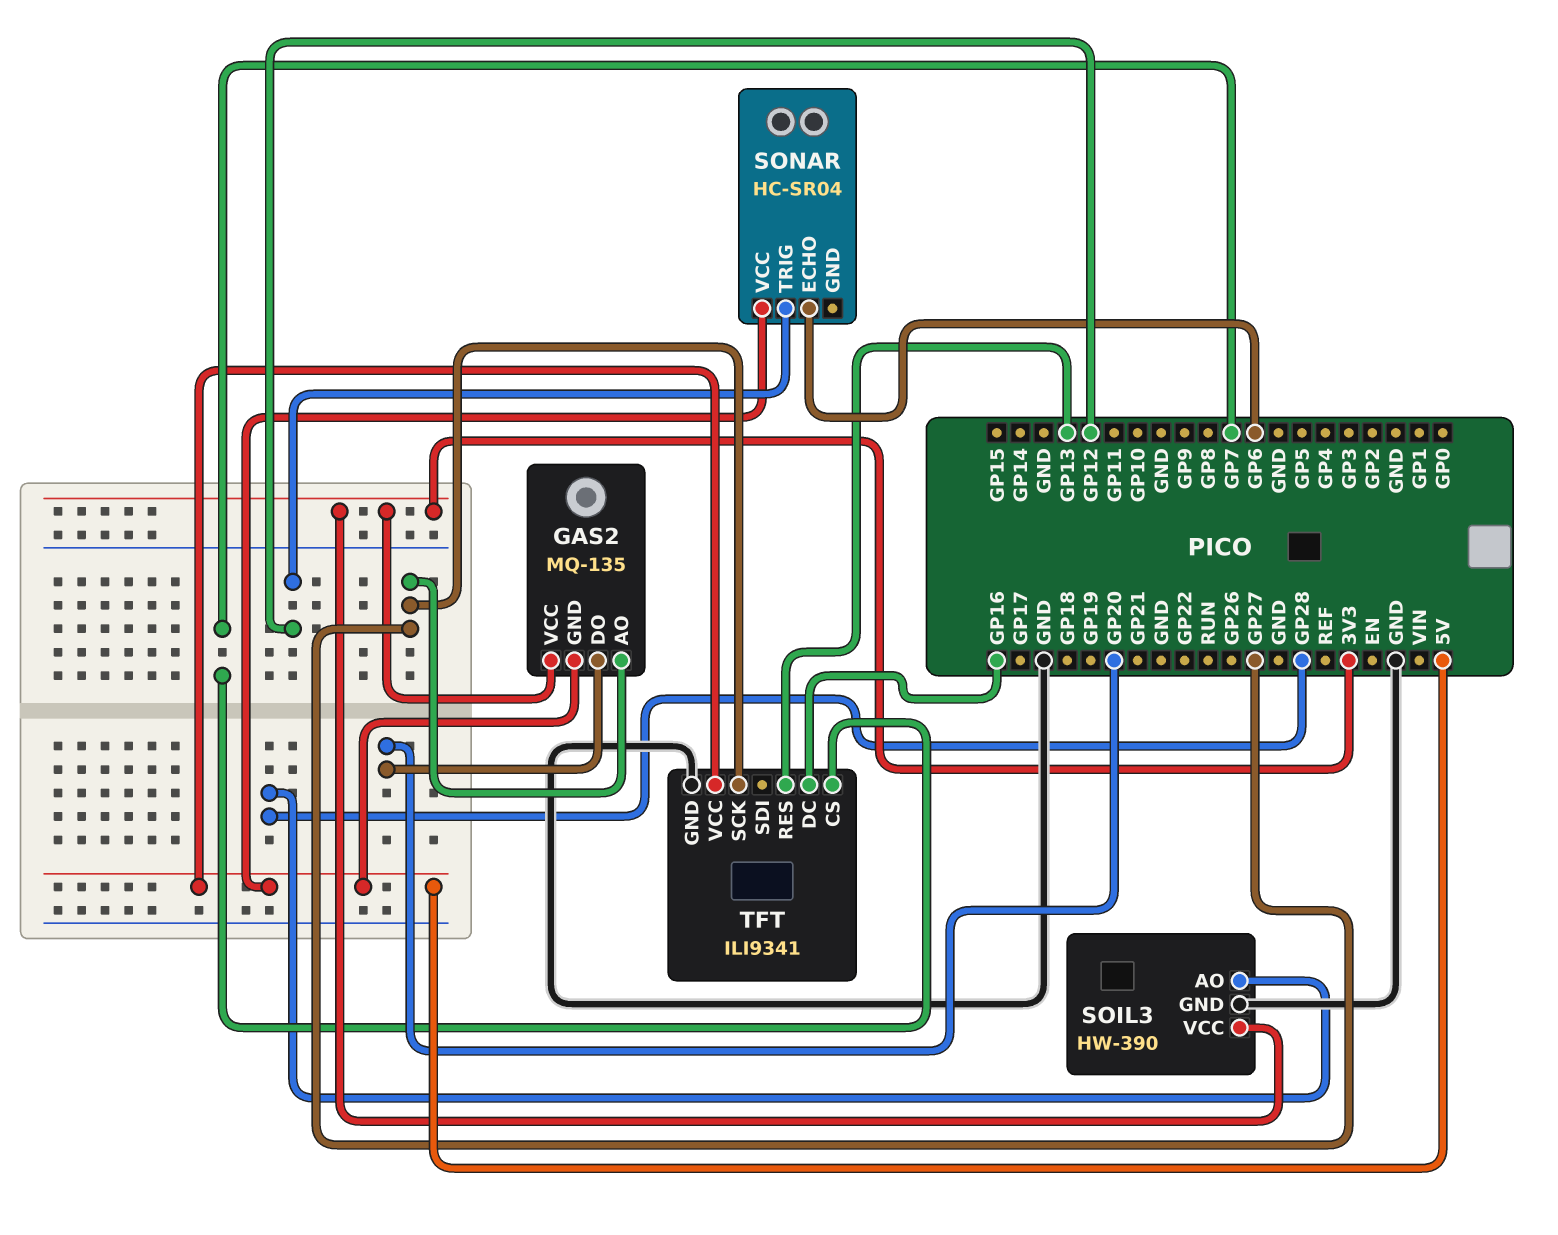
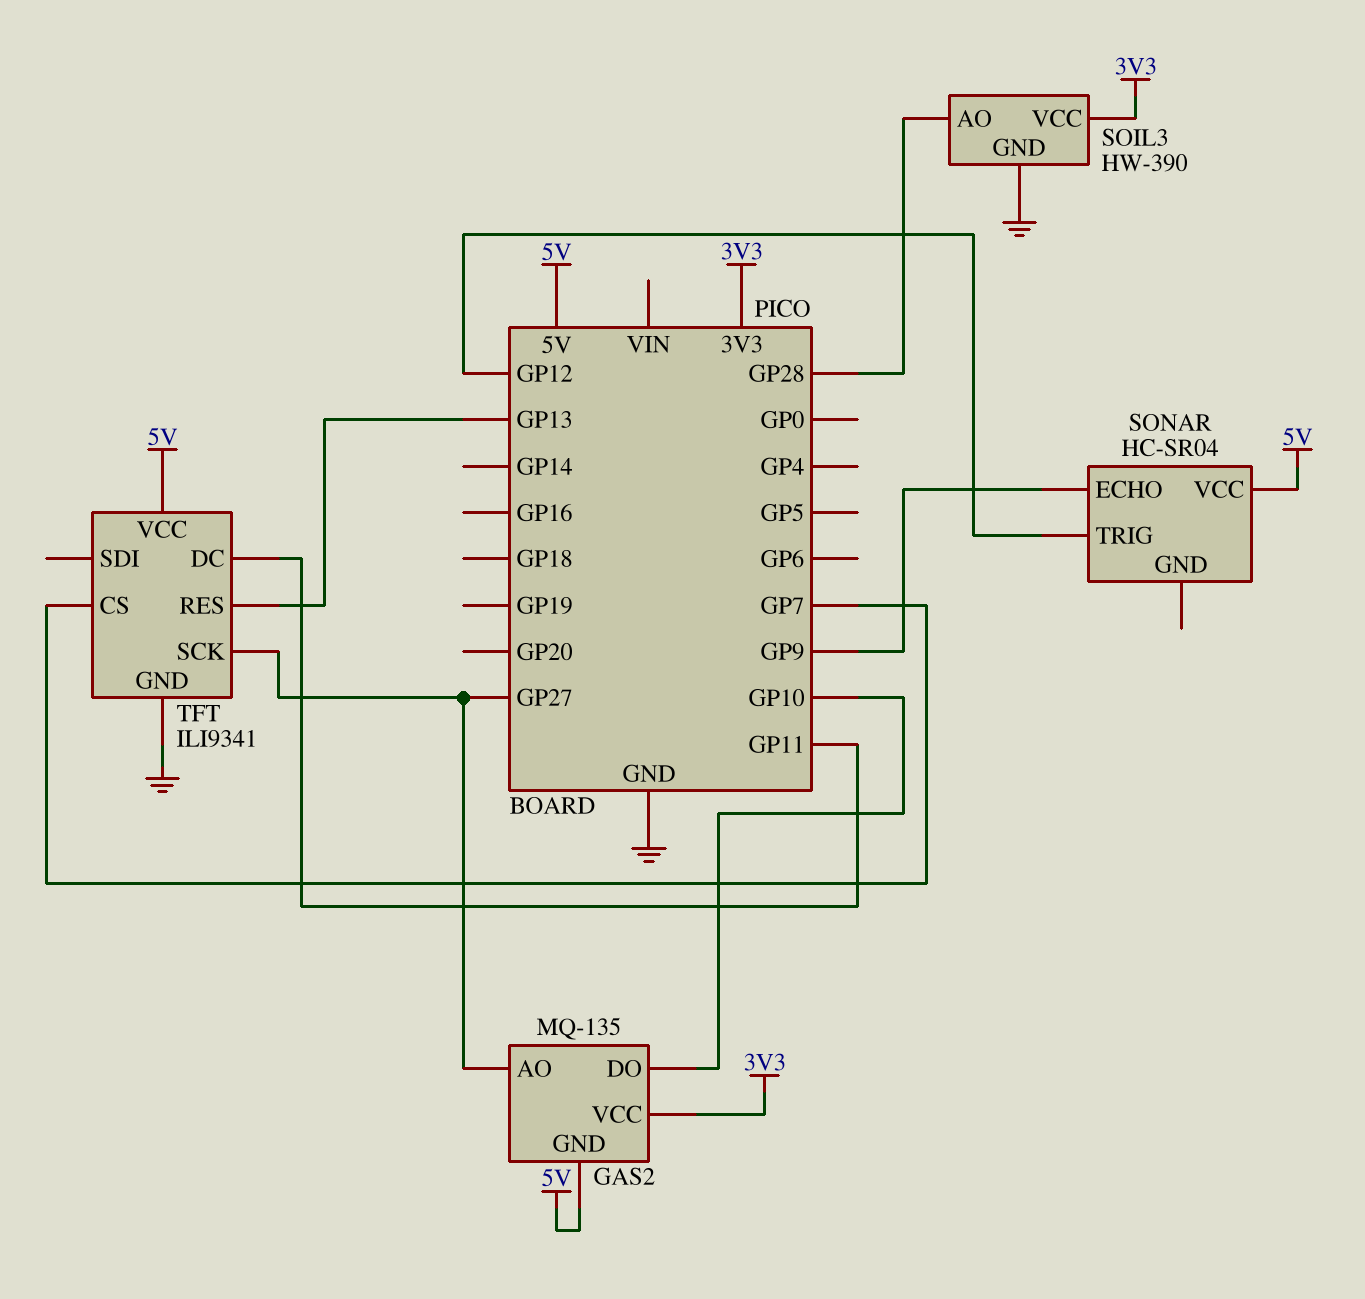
GAS2 pin DO: GP20 -> GP10
SONAR pin ECHO: GP6 -> GP9
TFT pin DC: GP16 -> GP11

